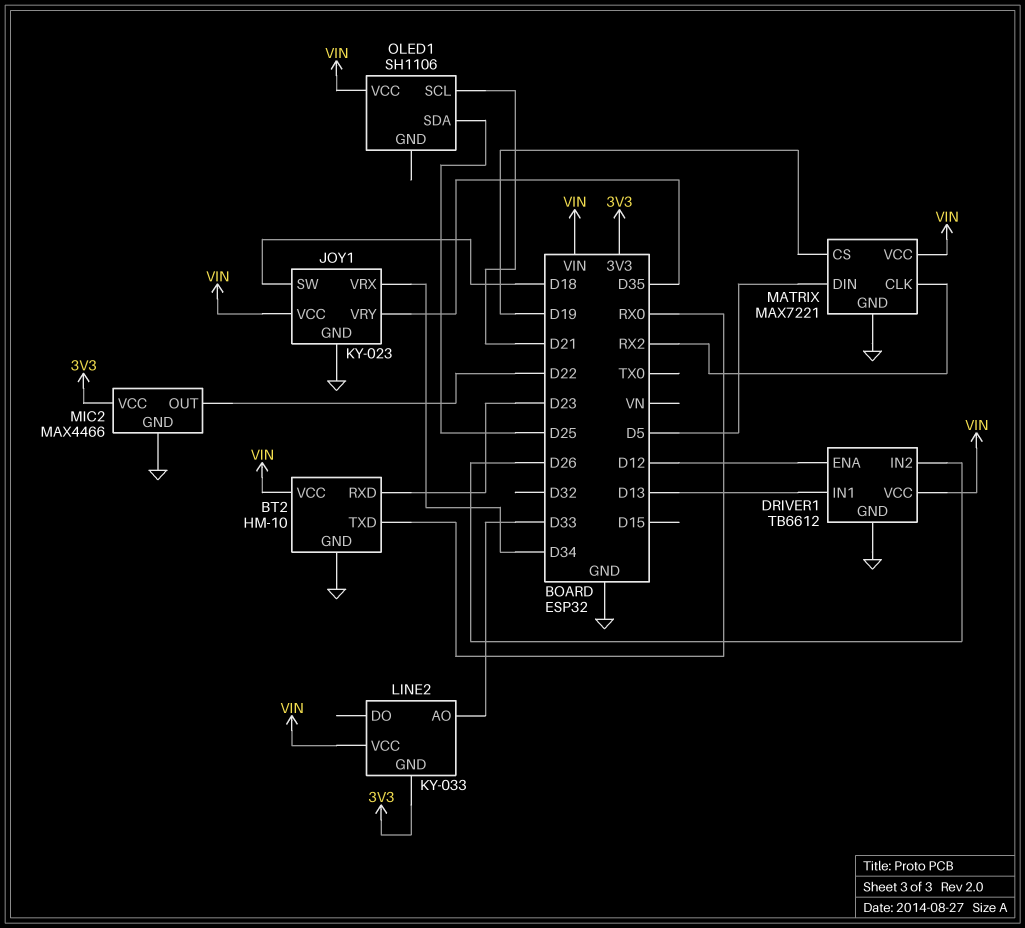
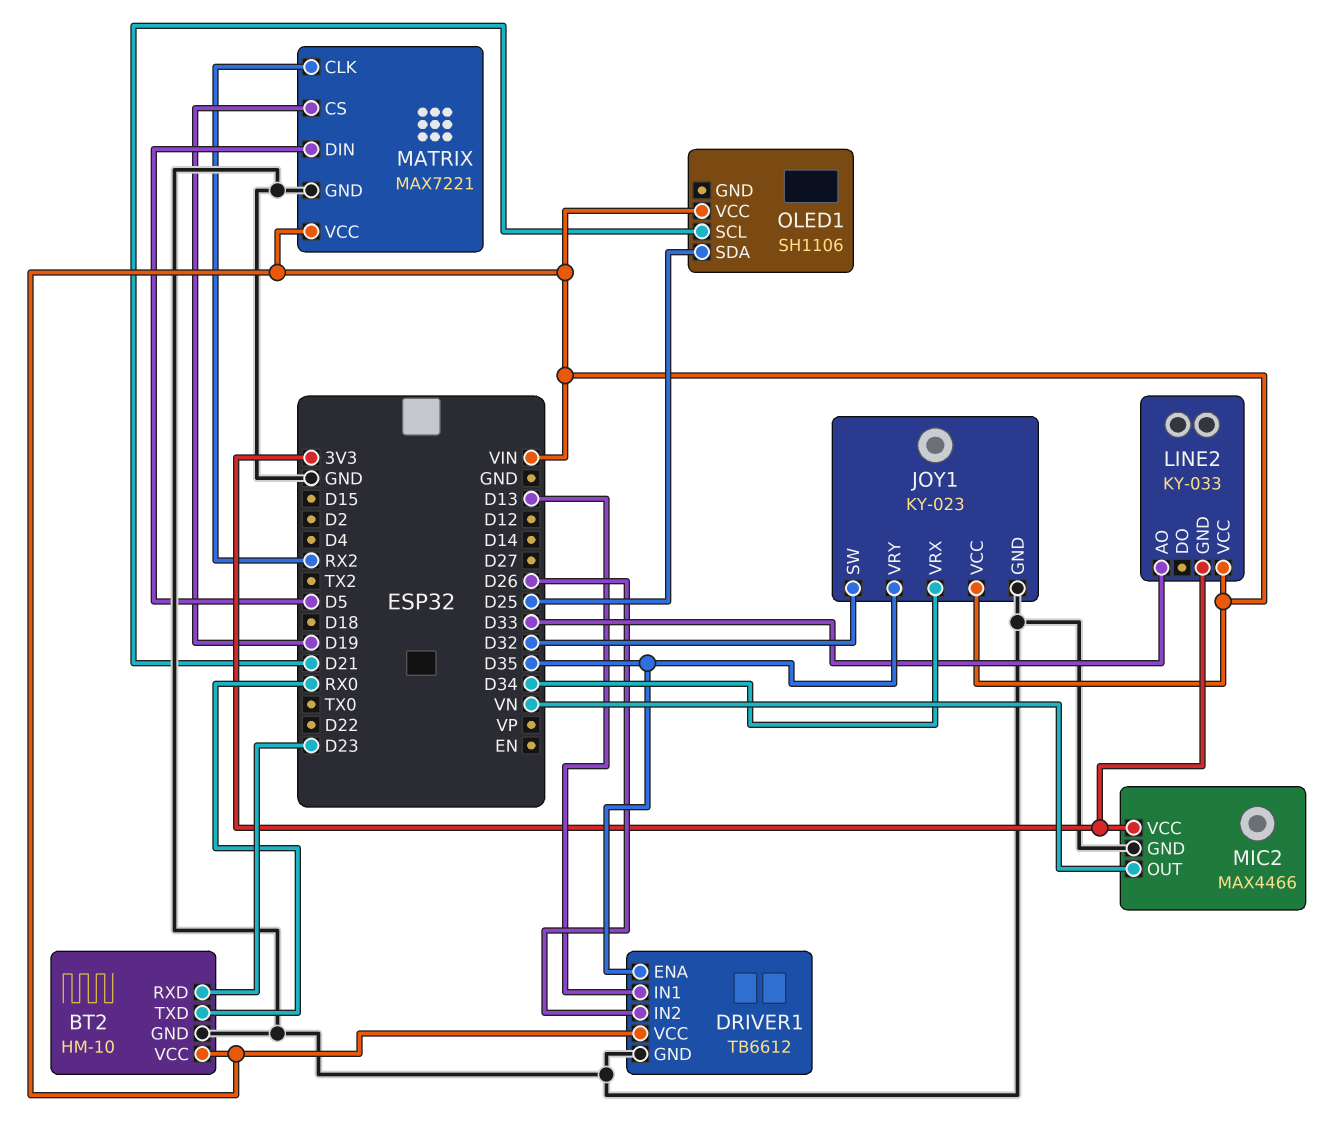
DRIVER1 pin ENA: D12 -> D35
JOY1 pin SW: D18 -> D32
MIC2 pin OUT: D22 -> VN

